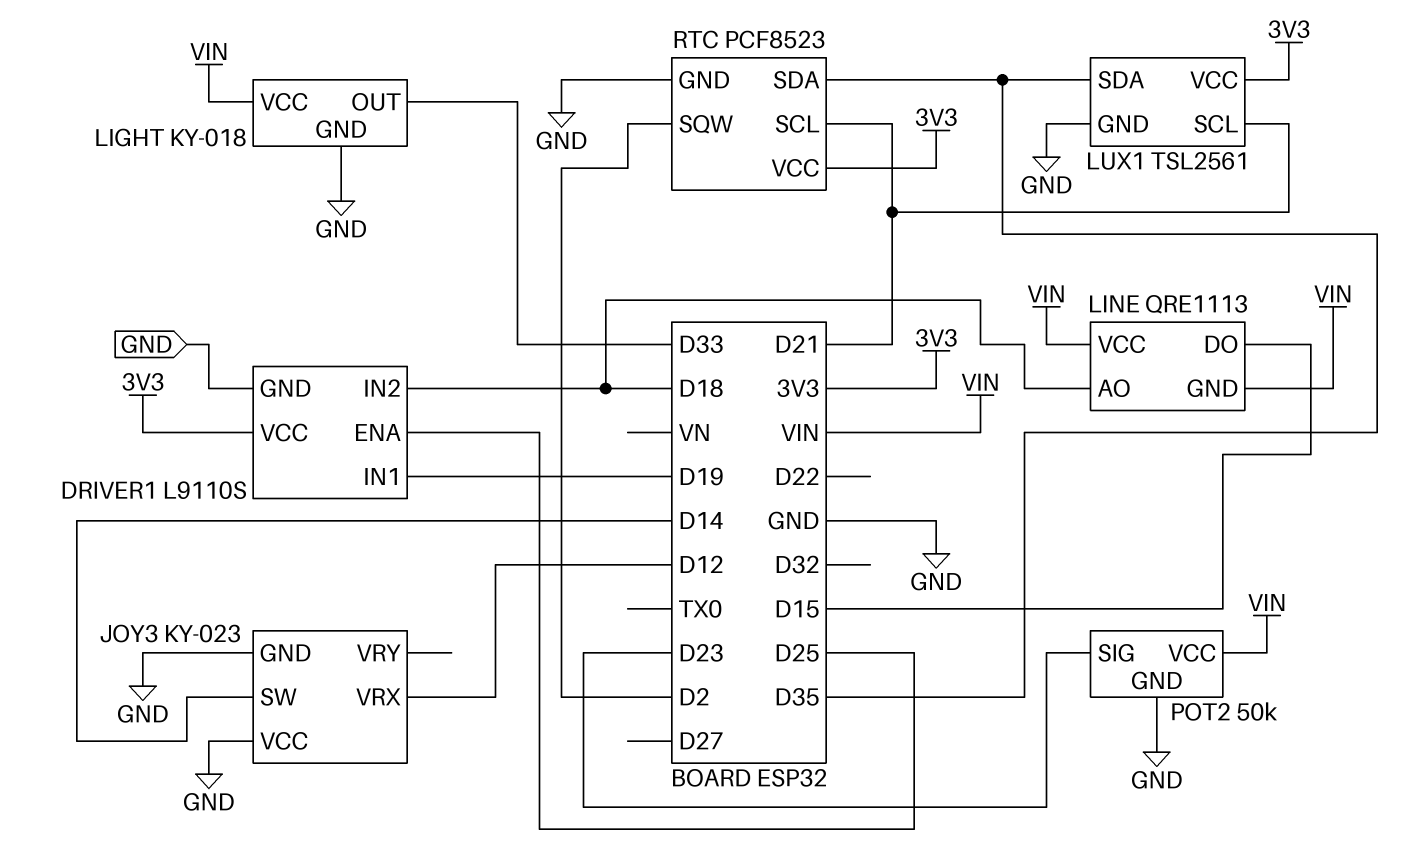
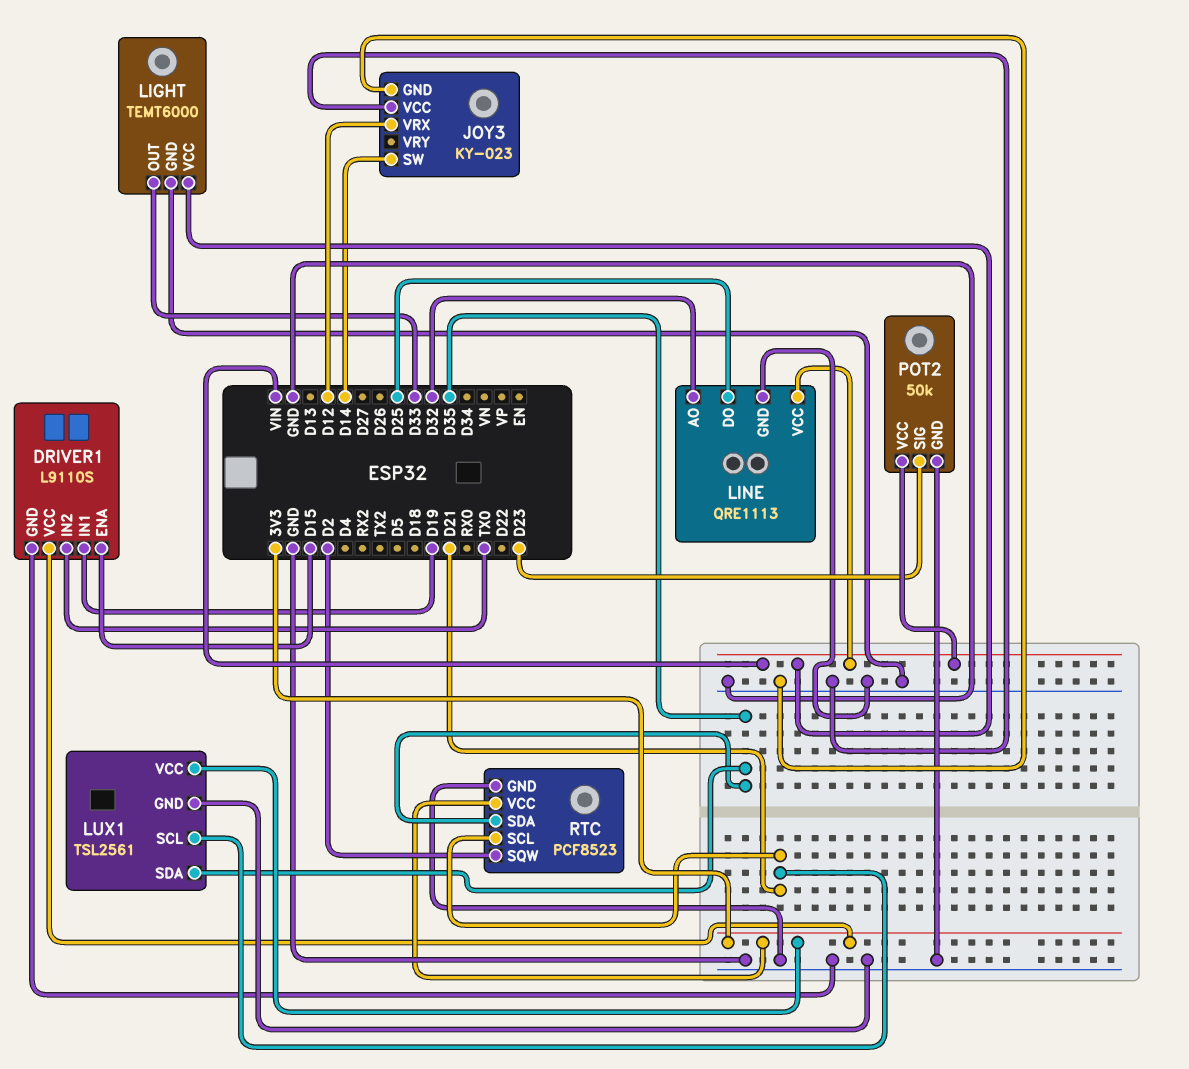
DRIVER1 pin ENA: D25 -> D15
DRIVER1 pin IN2: D18 -> TX0
LIGHT: KY-018 -> TEMT6000
LINE pin AO: D18 -> D32
LINE pin DO: D15 -> D25
LINE pin GND: VIN -> GND

